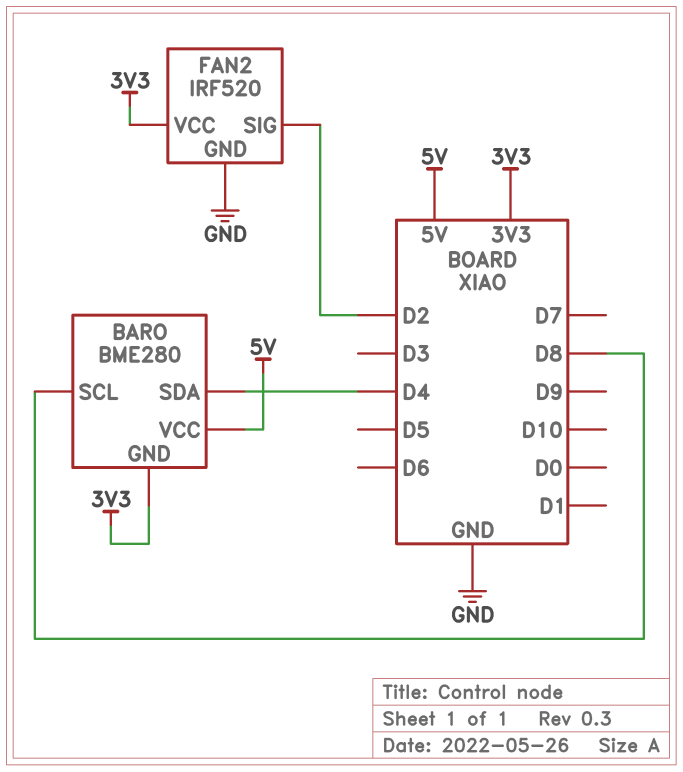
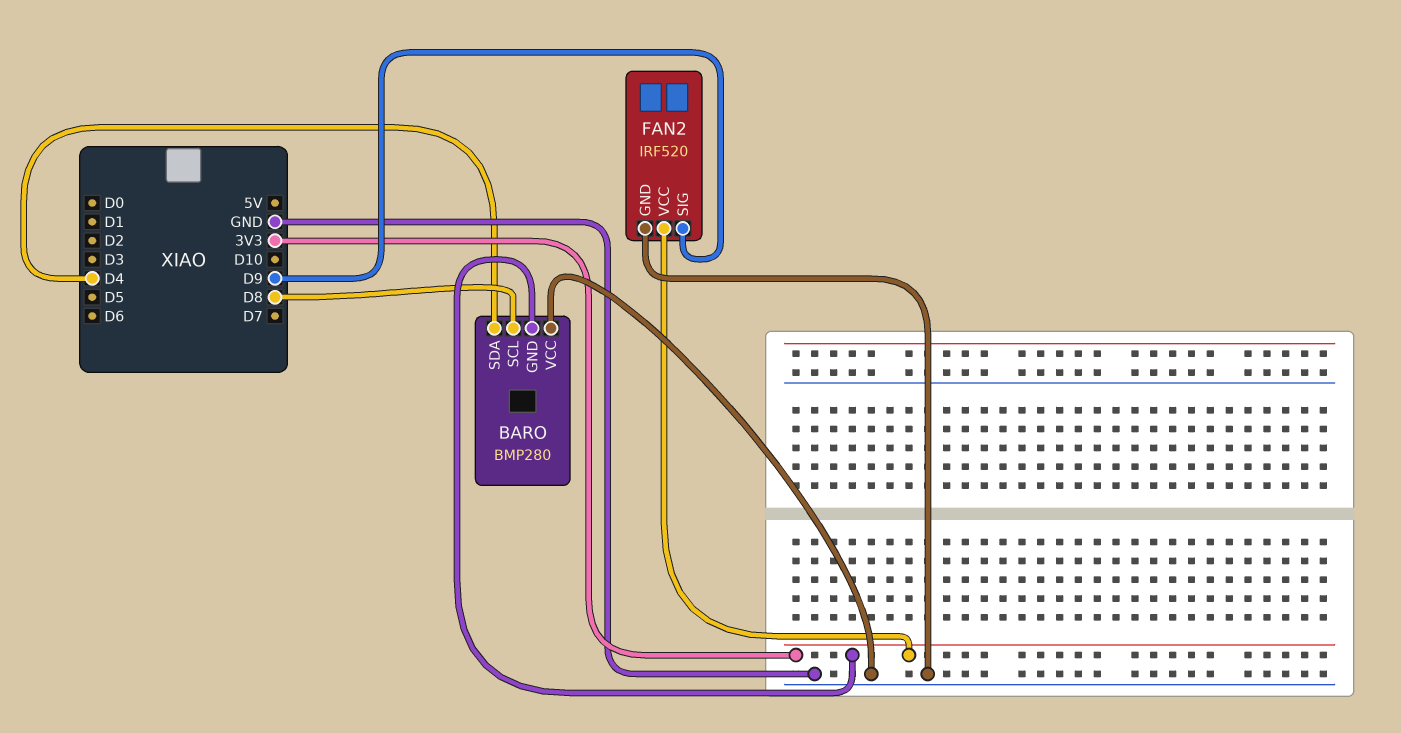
BARO: BME280 -> BMP280
BARO pin VCC: 5V -> GND
FAN2 pin SIG: D2 -> D9

